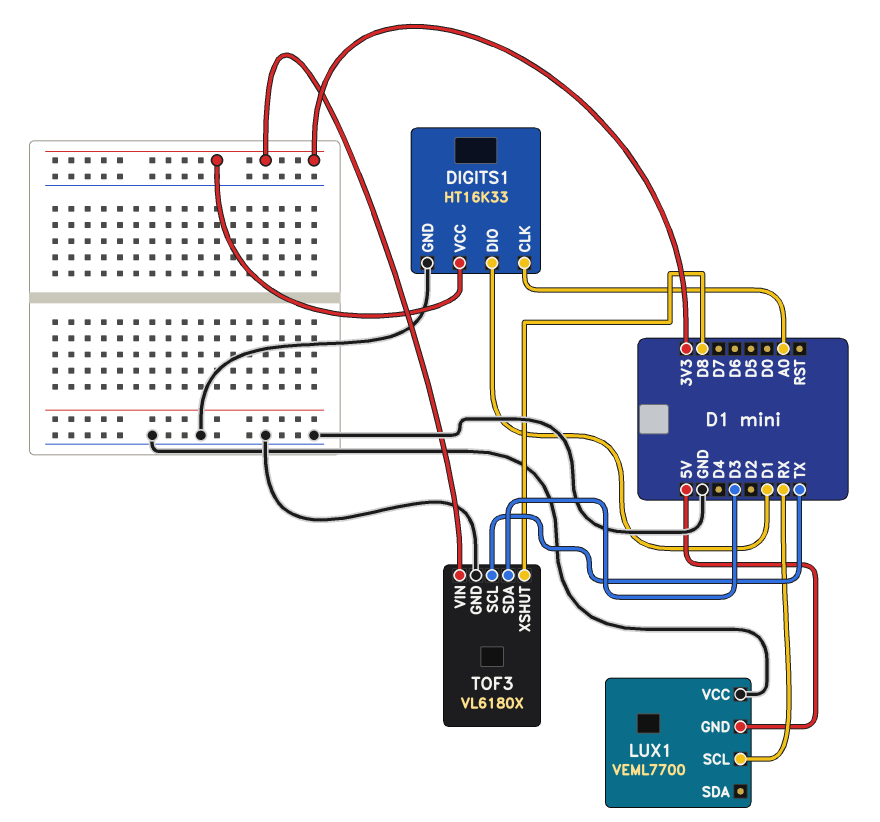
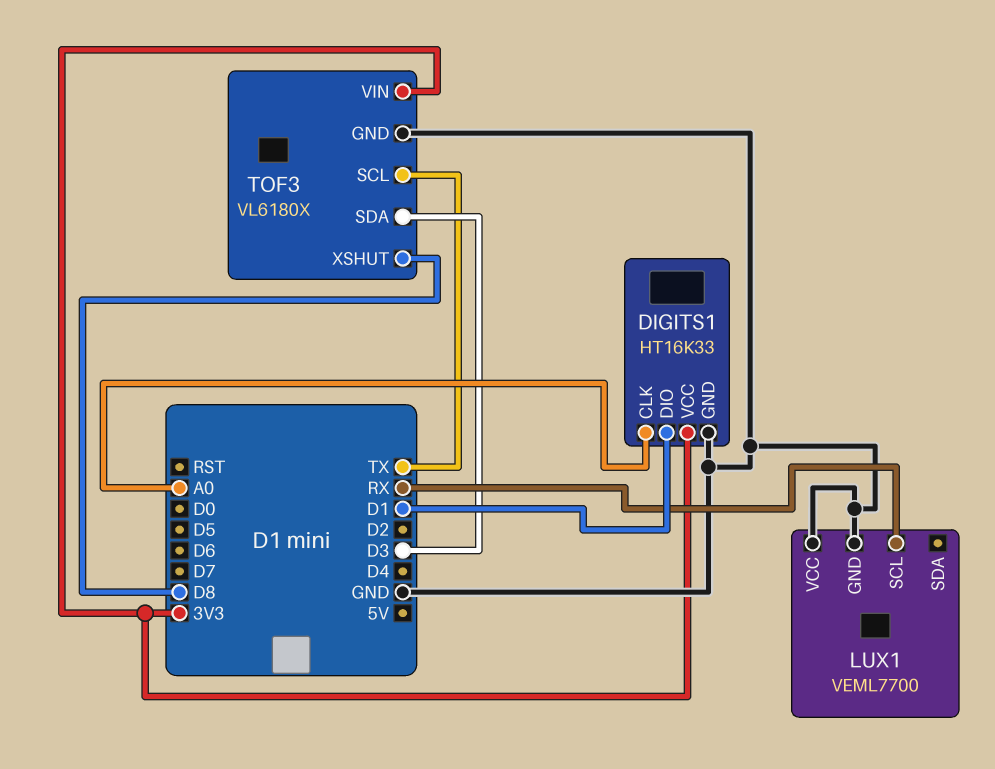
LUX1 pin GND: 5V -> GND

